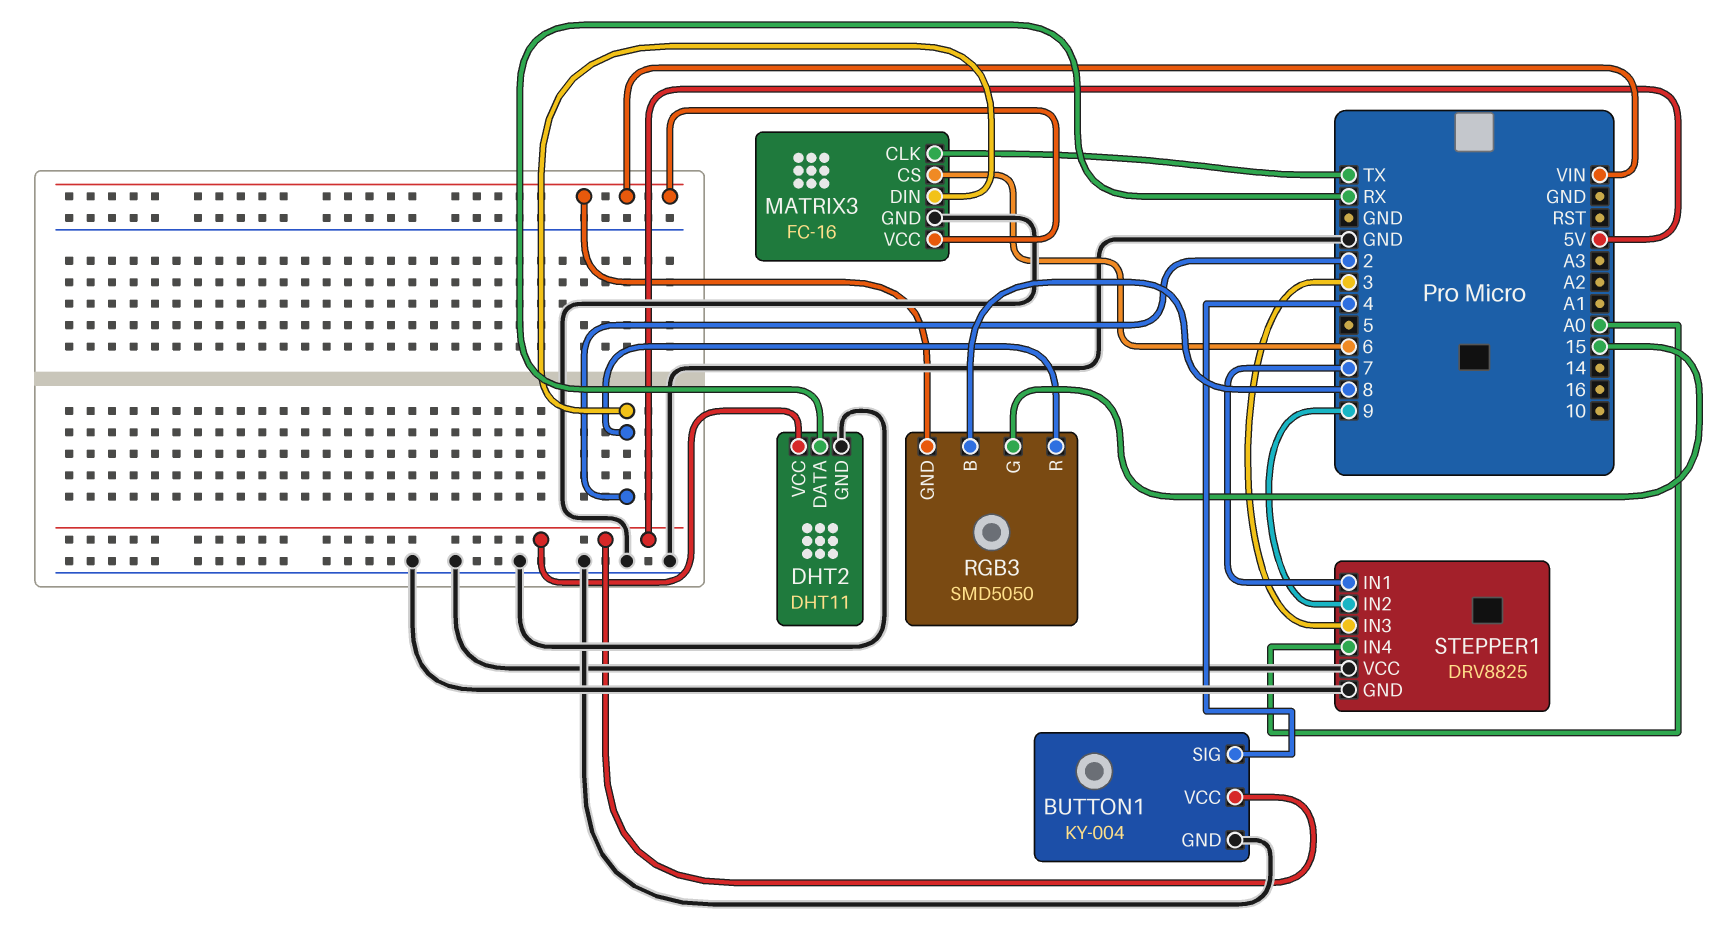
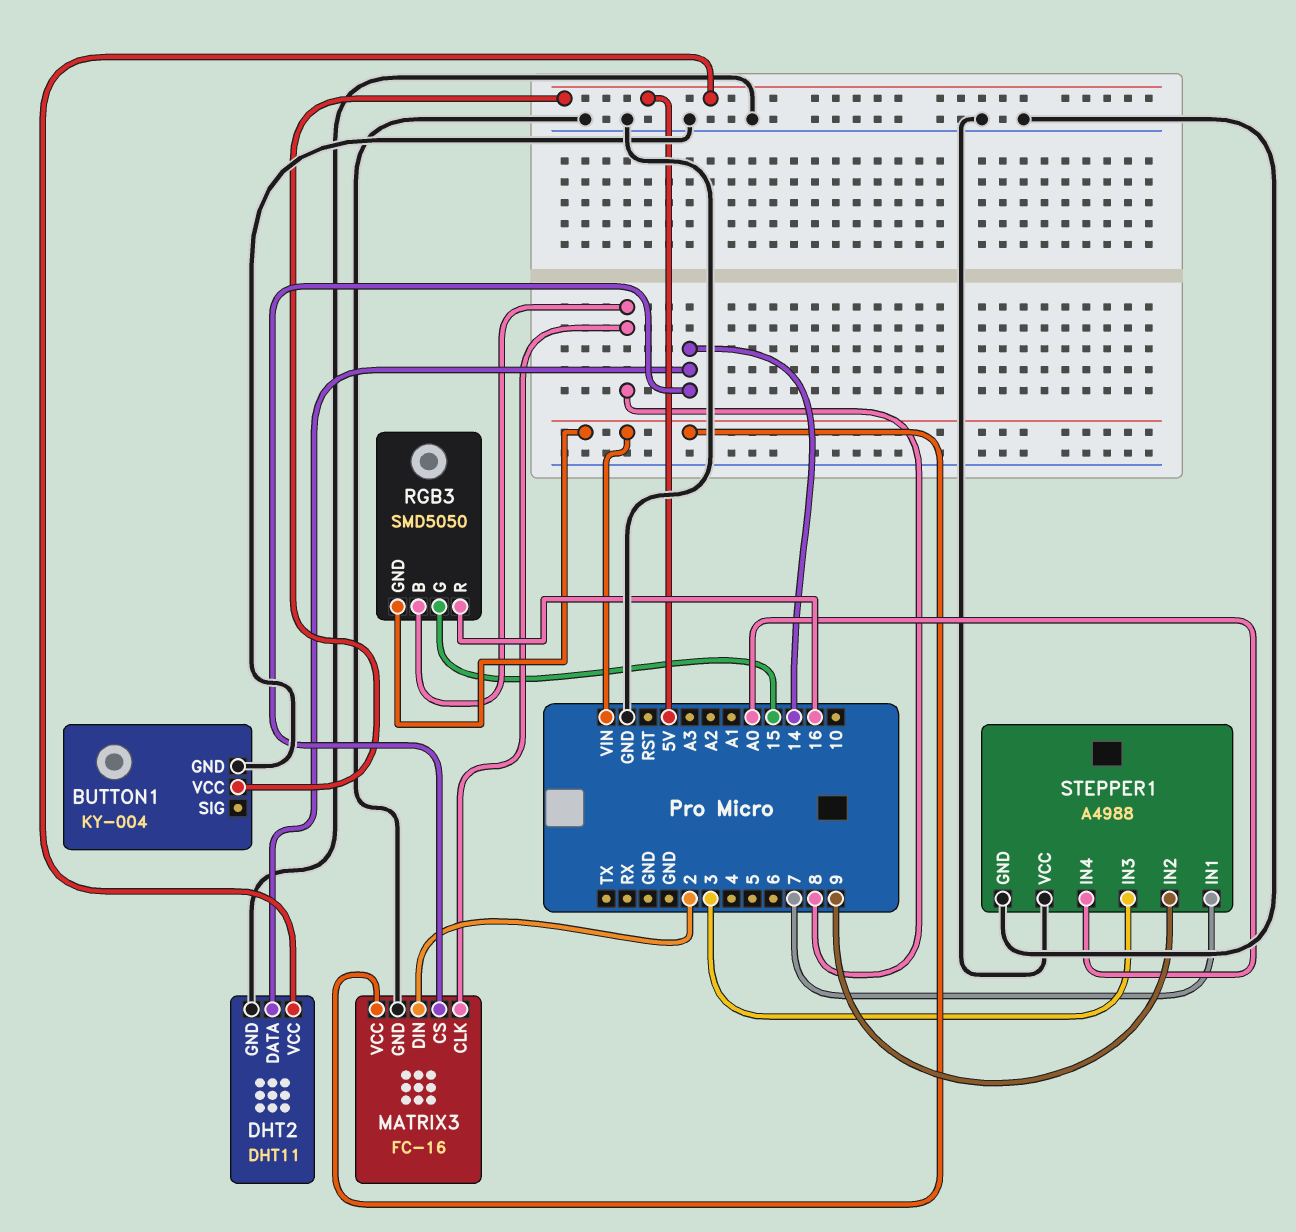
BUTTON1 pin SIG: 4 -> none
DHT2 pin DATA: RX -> 14
MATRIX3 pin CLK: TX -> 8
MATRIX3 pin CS: 6 -> 14
RGB3 pin R: 2 -> 16
STEPPER1: DRV8825 -> A4988

